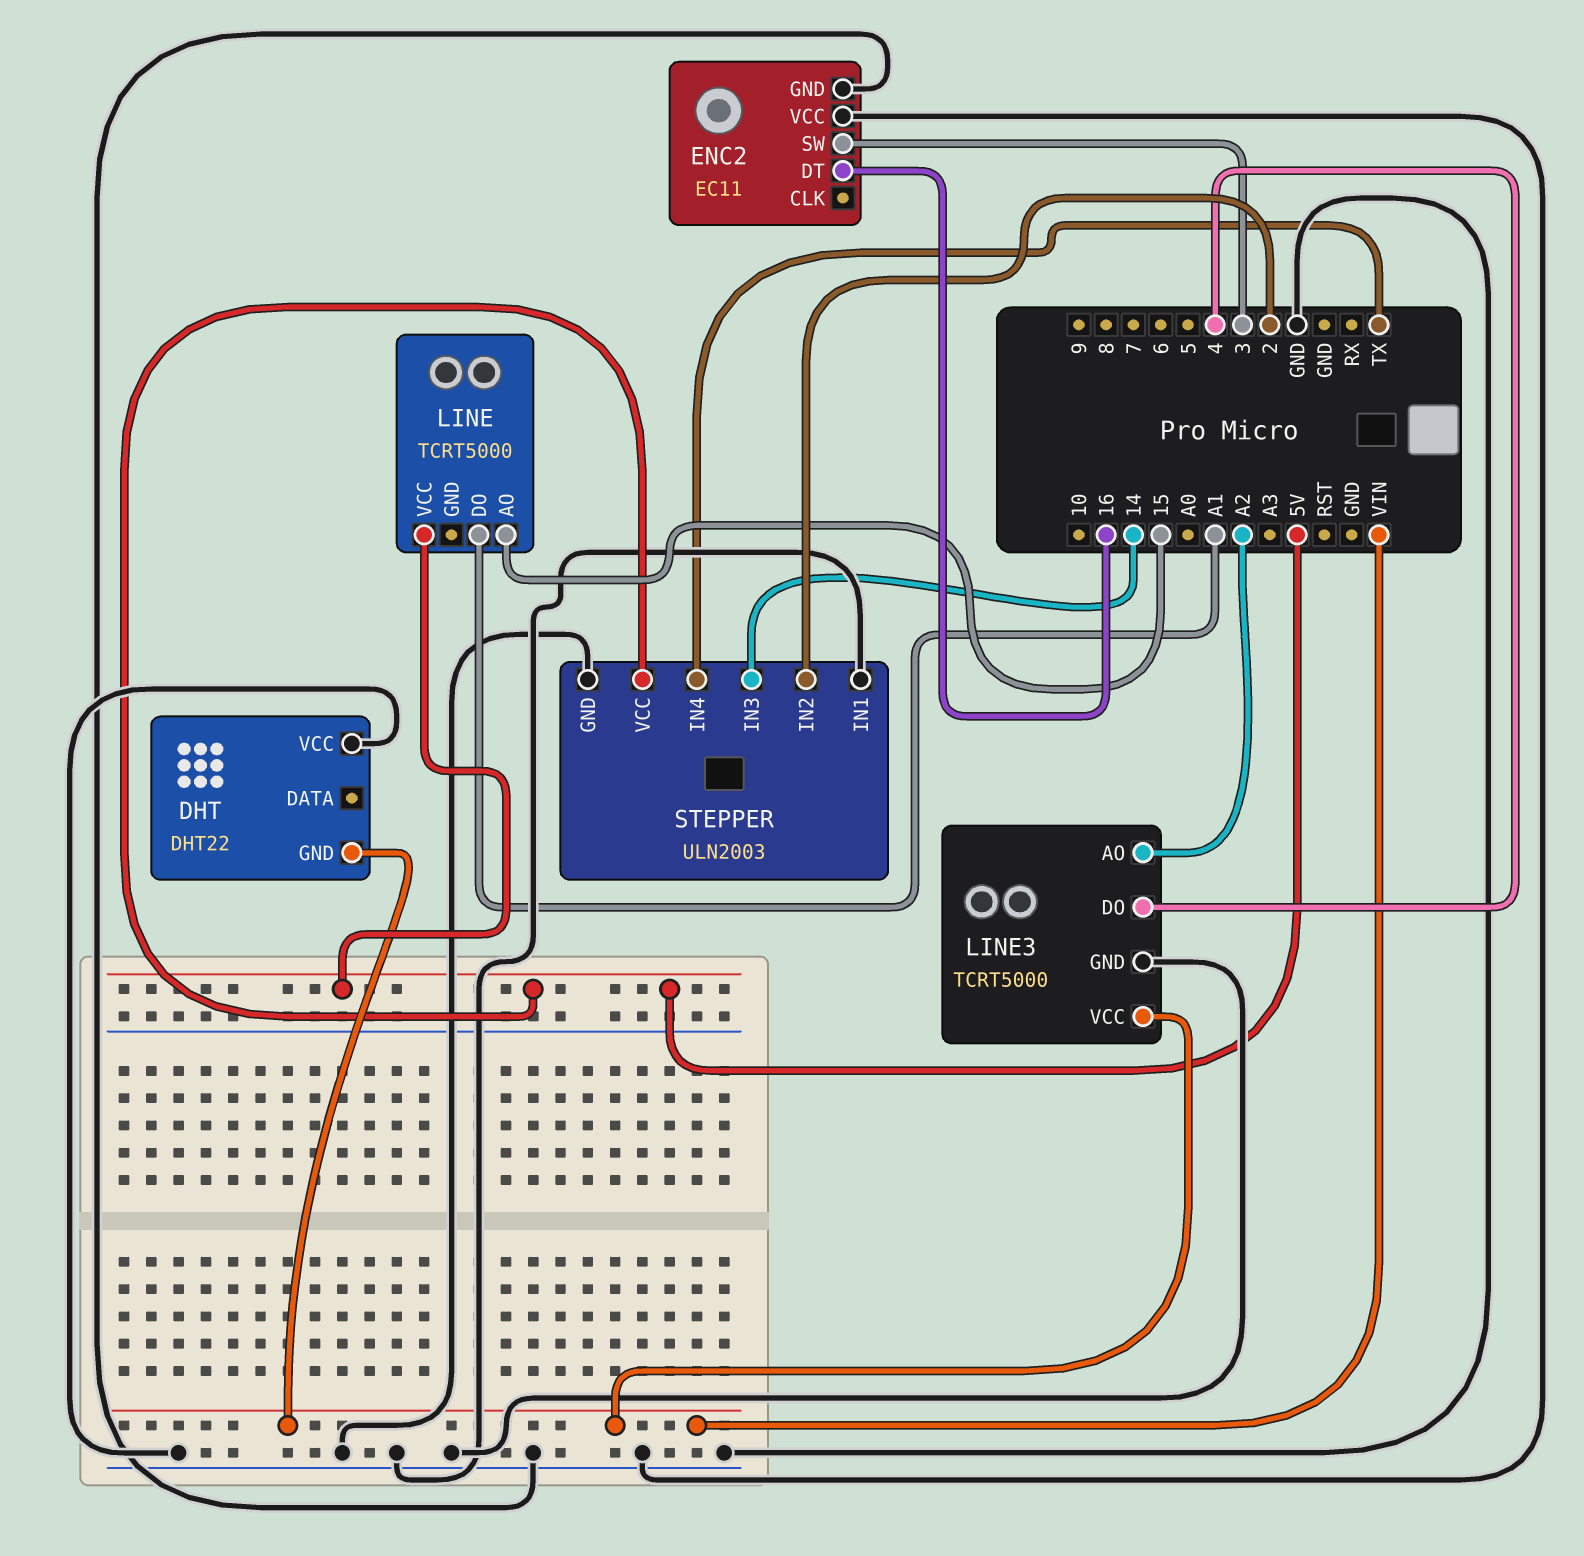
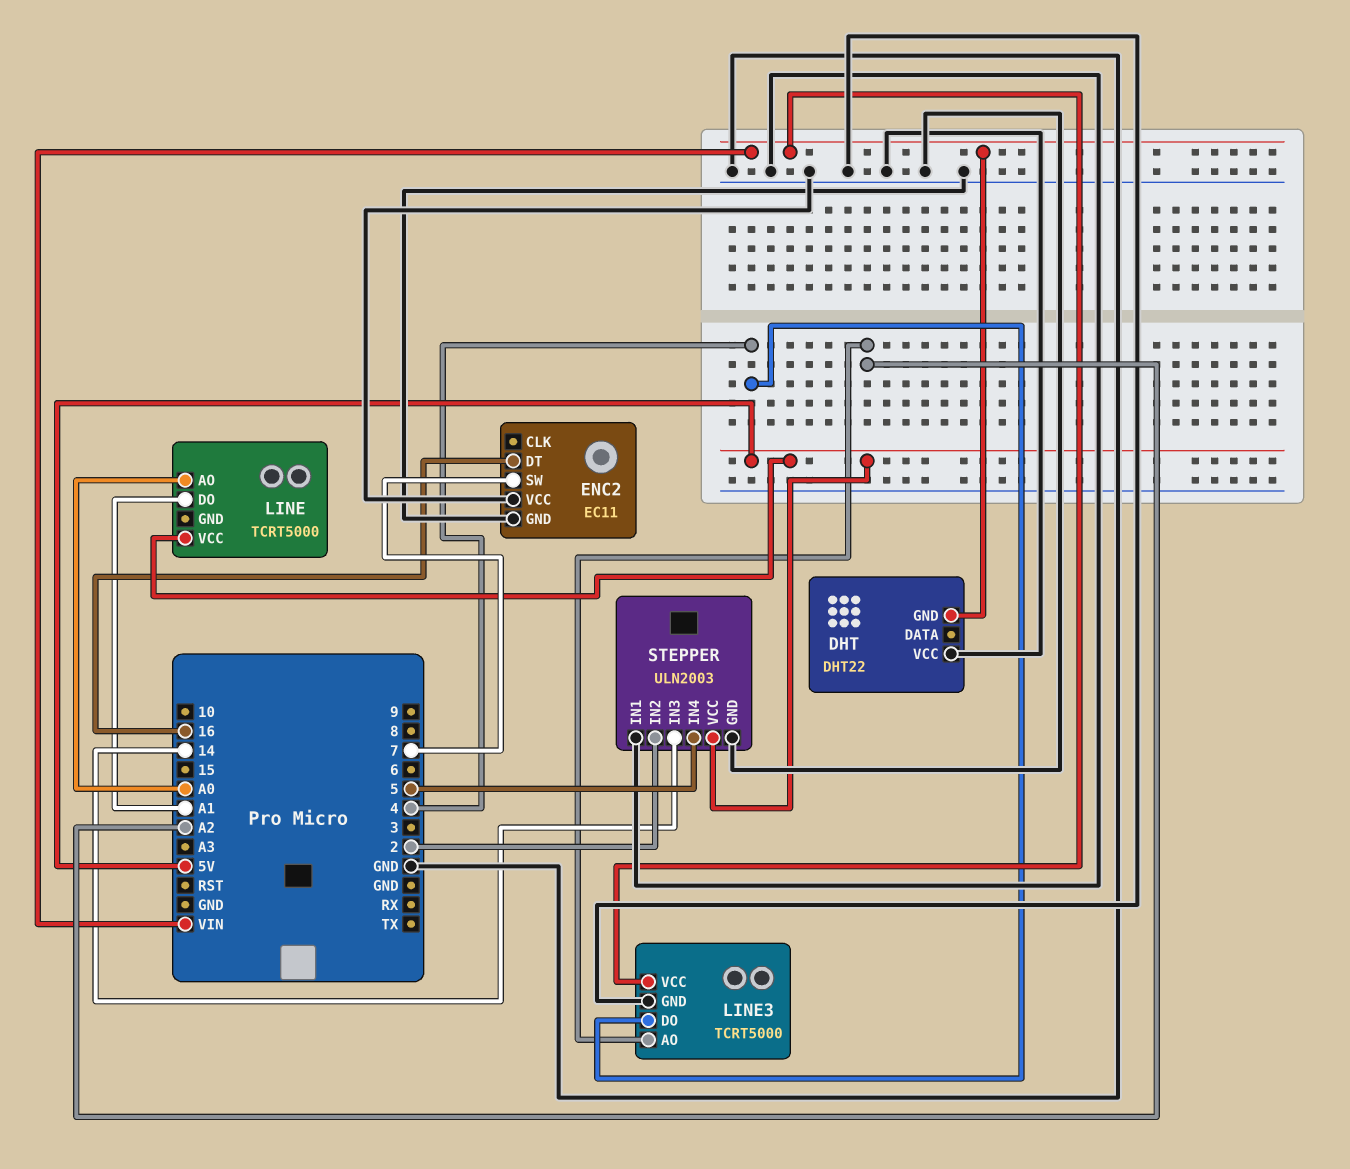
ENC2 pin SW: 3 -> 7
LINE pin AO: 15 -> A0
STEPPER pin IN4: TX -> 5

